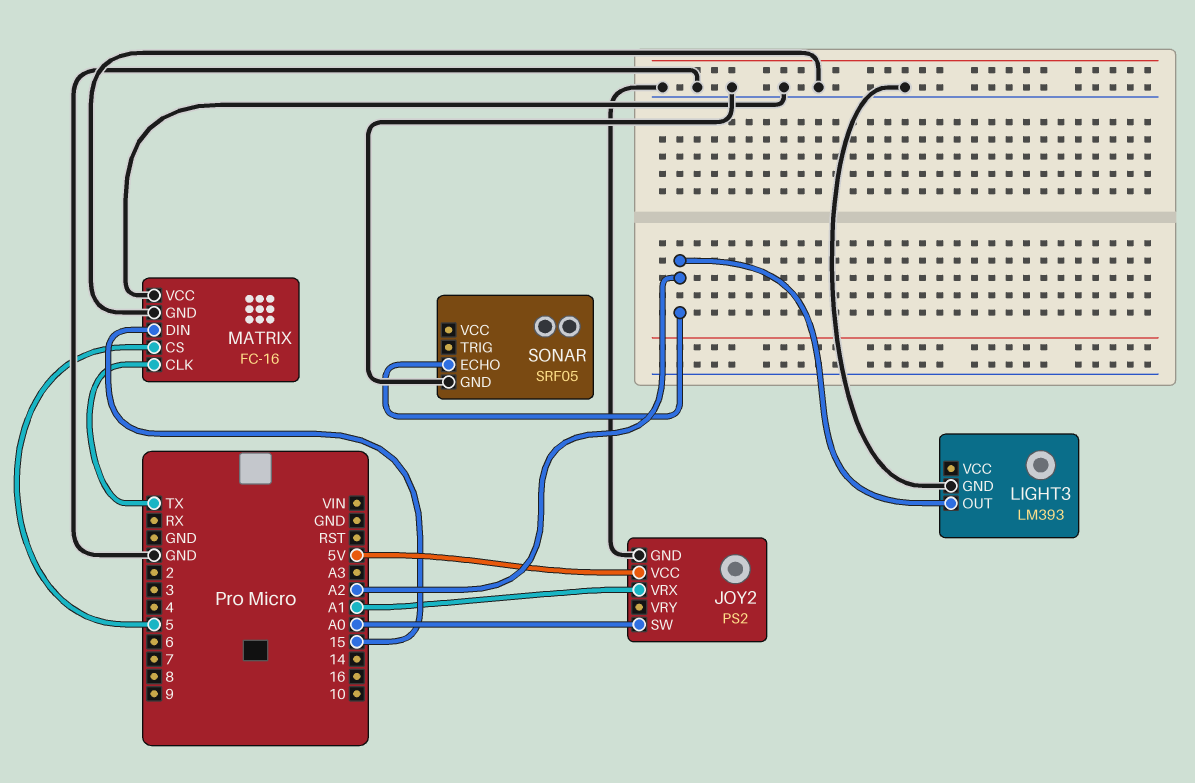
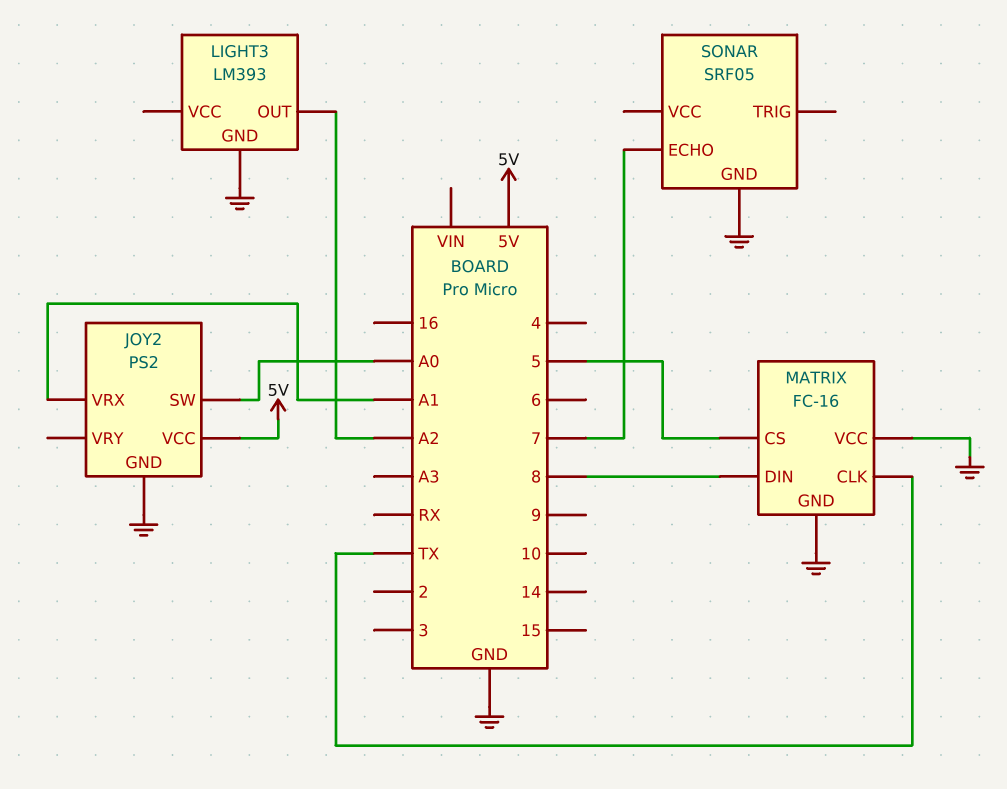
MATRIX pin DIN: 15 -> 8
SONAR pin ECHO: A2 -> 7

